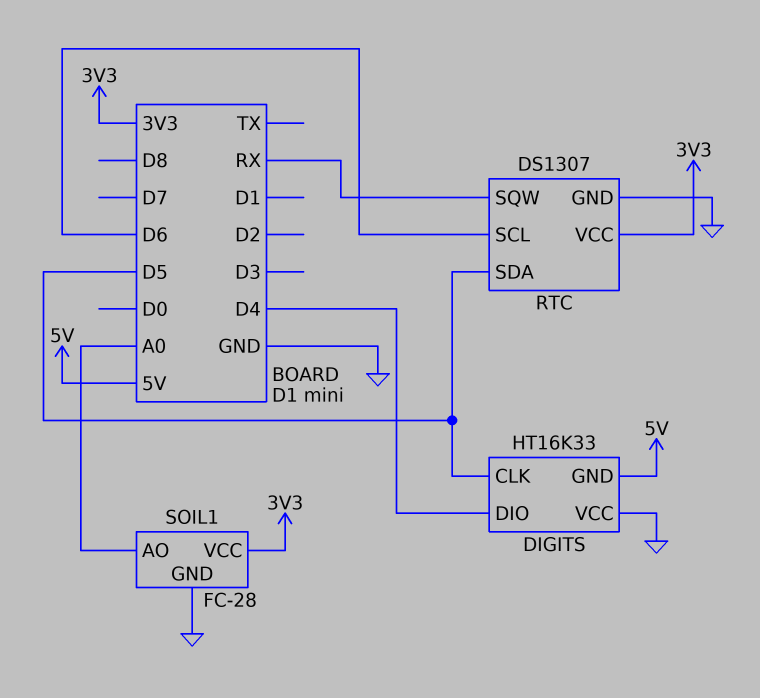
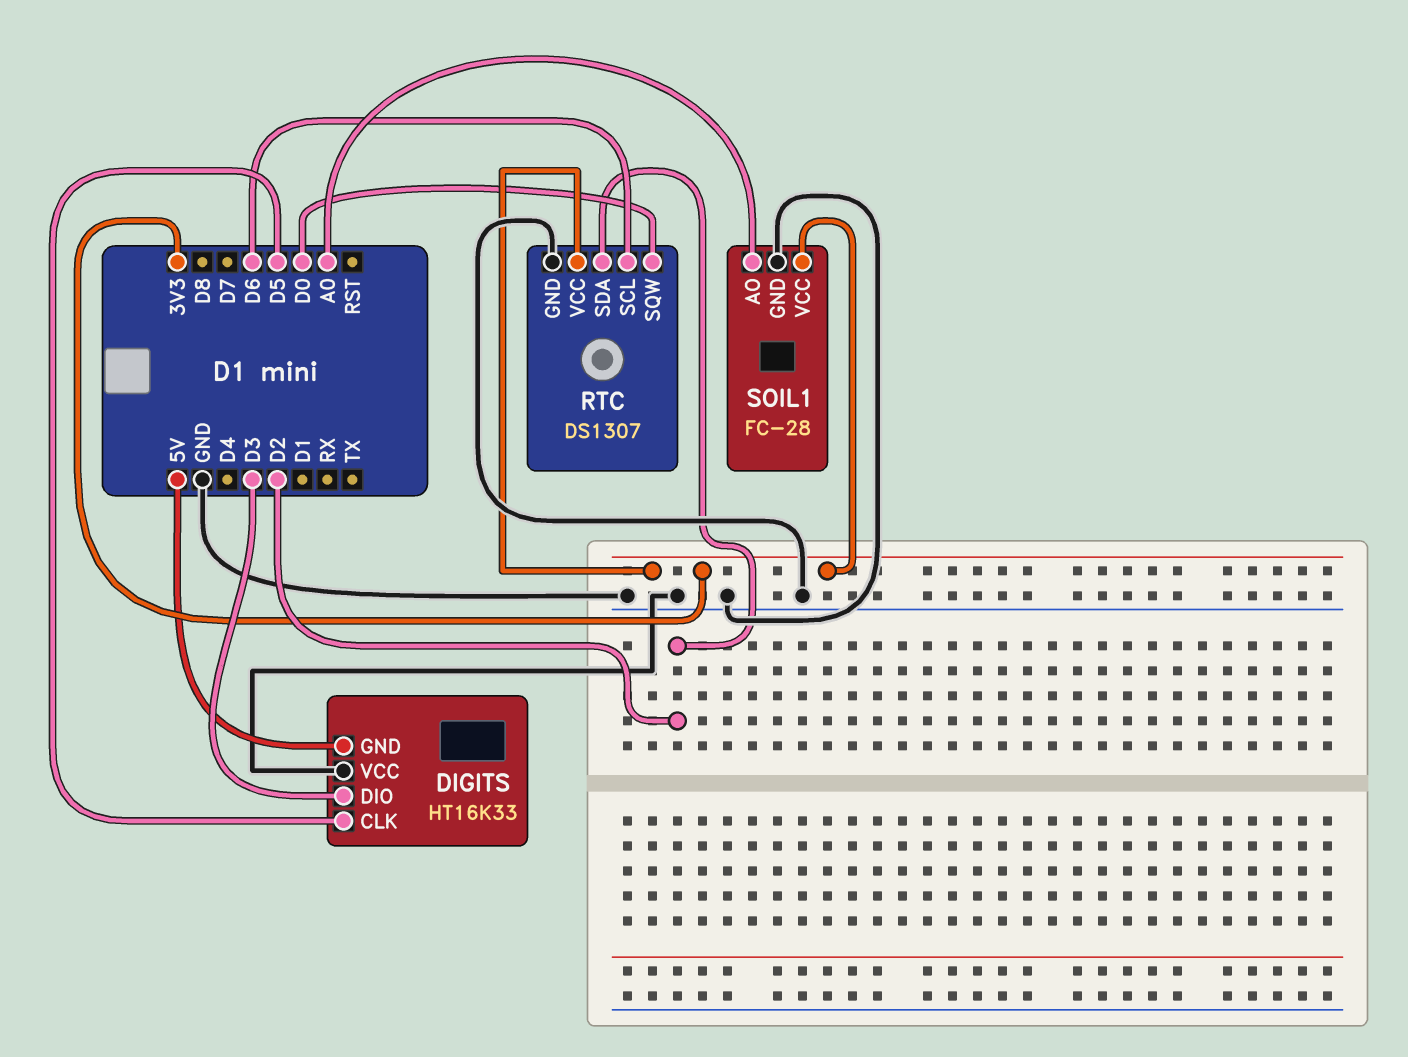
DIGITS pin DIO: D4 -> D3
RTC pin SDA: D5 -> D2
RTC pin SQW: RX -> D0

